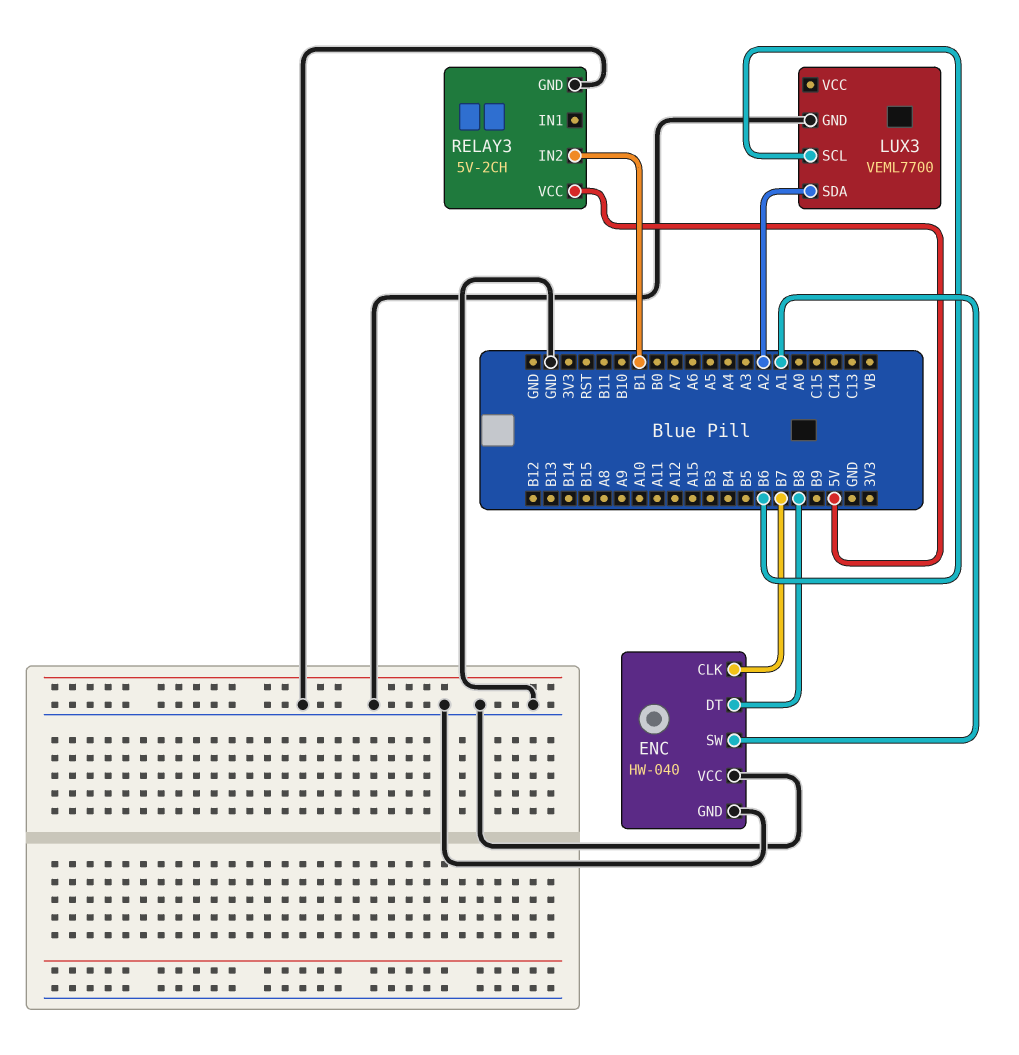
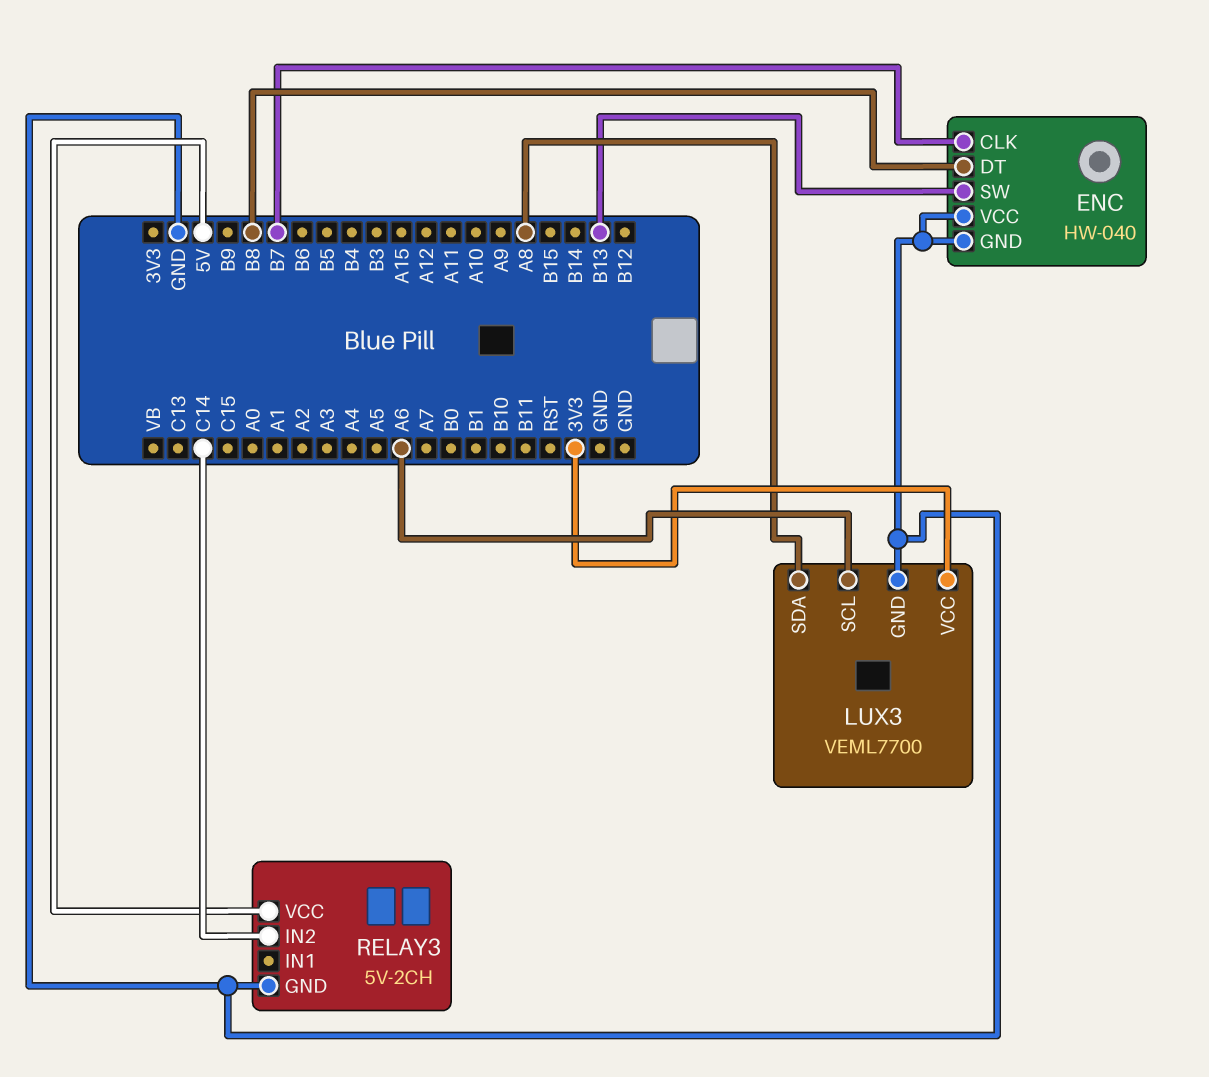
ENC pin SW: A1 -> B13
LUX3 pin SCL: B6 -> A6
LUX3 pin SDA: A2 -> A8
LUX3 pin VCC: none -> 3V3
RELAY3 pin IN2: B1 -> C14

